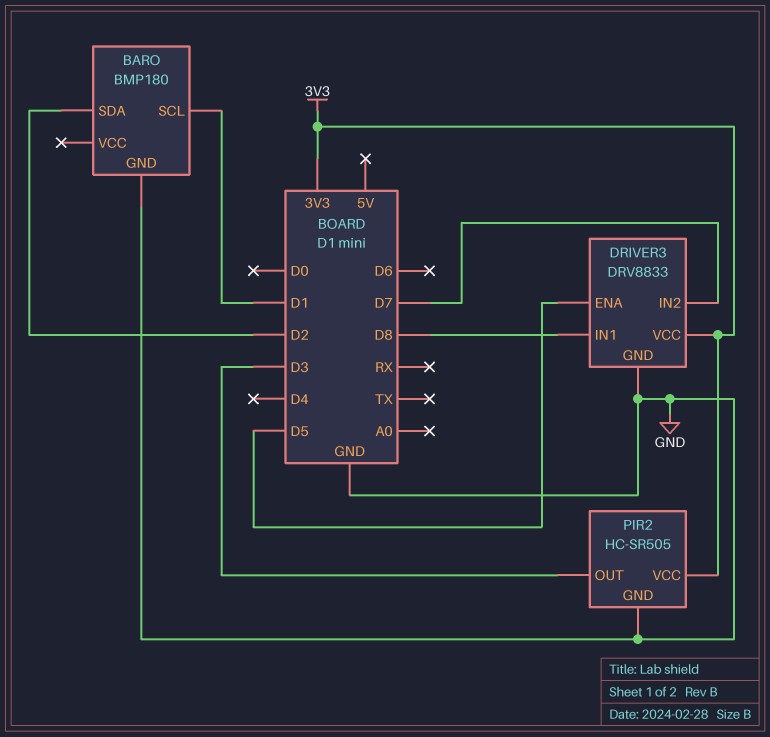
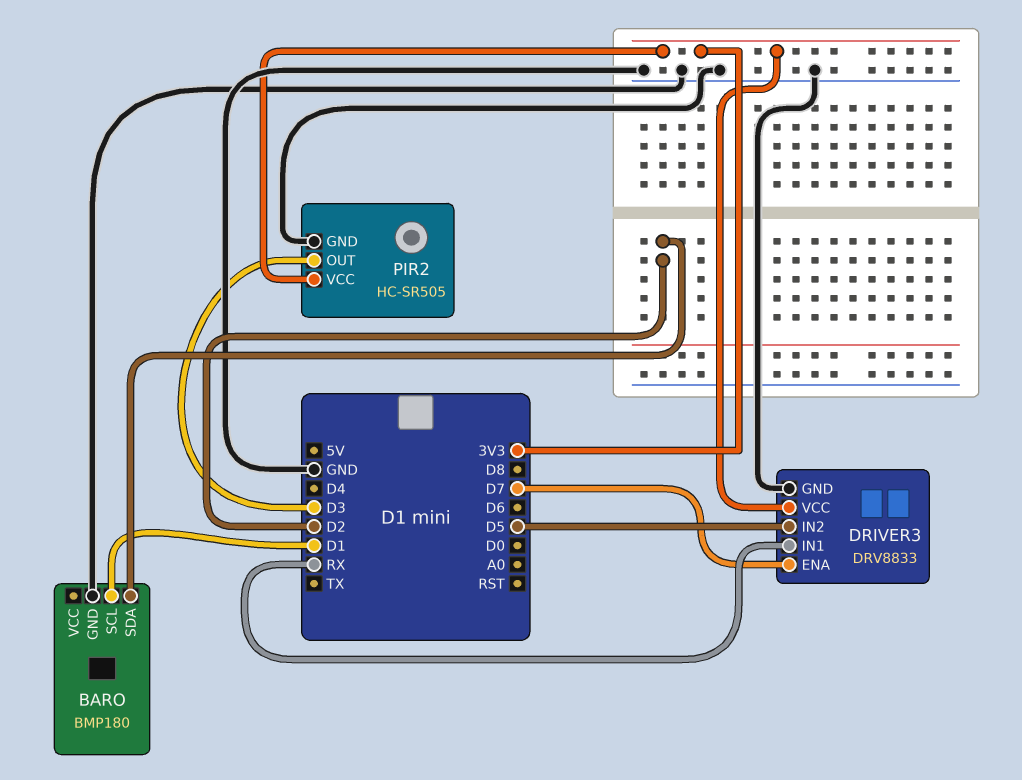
DRIVER3 pin ENA: D5 -> D7
DRIVER3 pin IN1: D8 -> RX
DRIVER3 pin IN2: D7 -> D5

